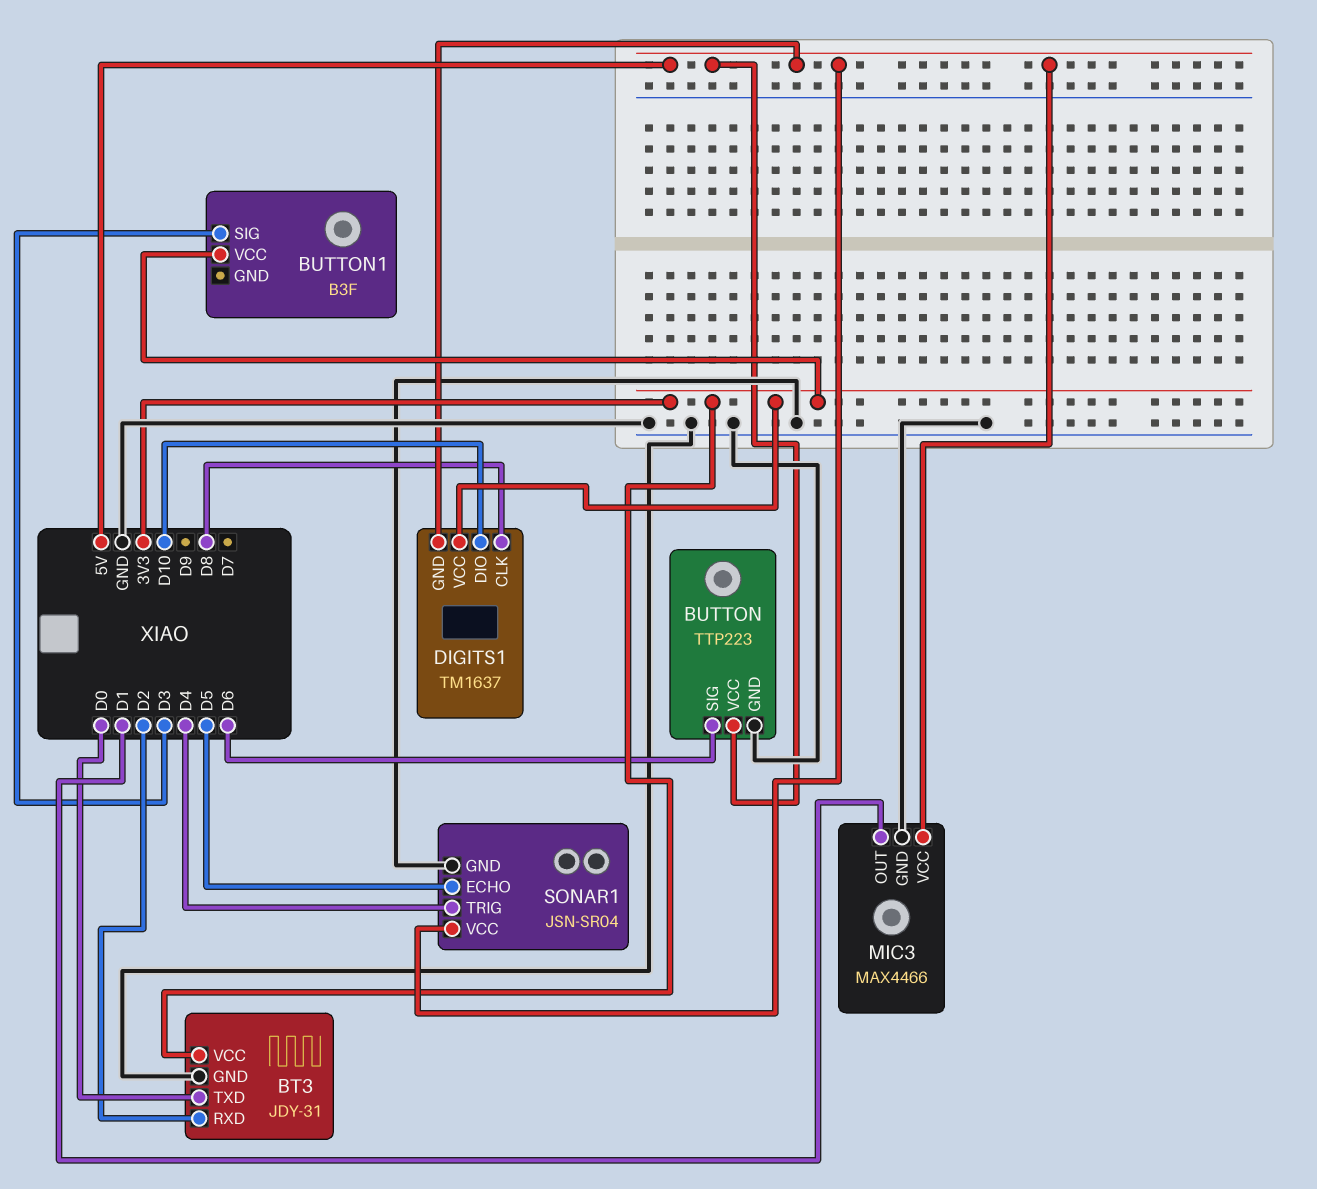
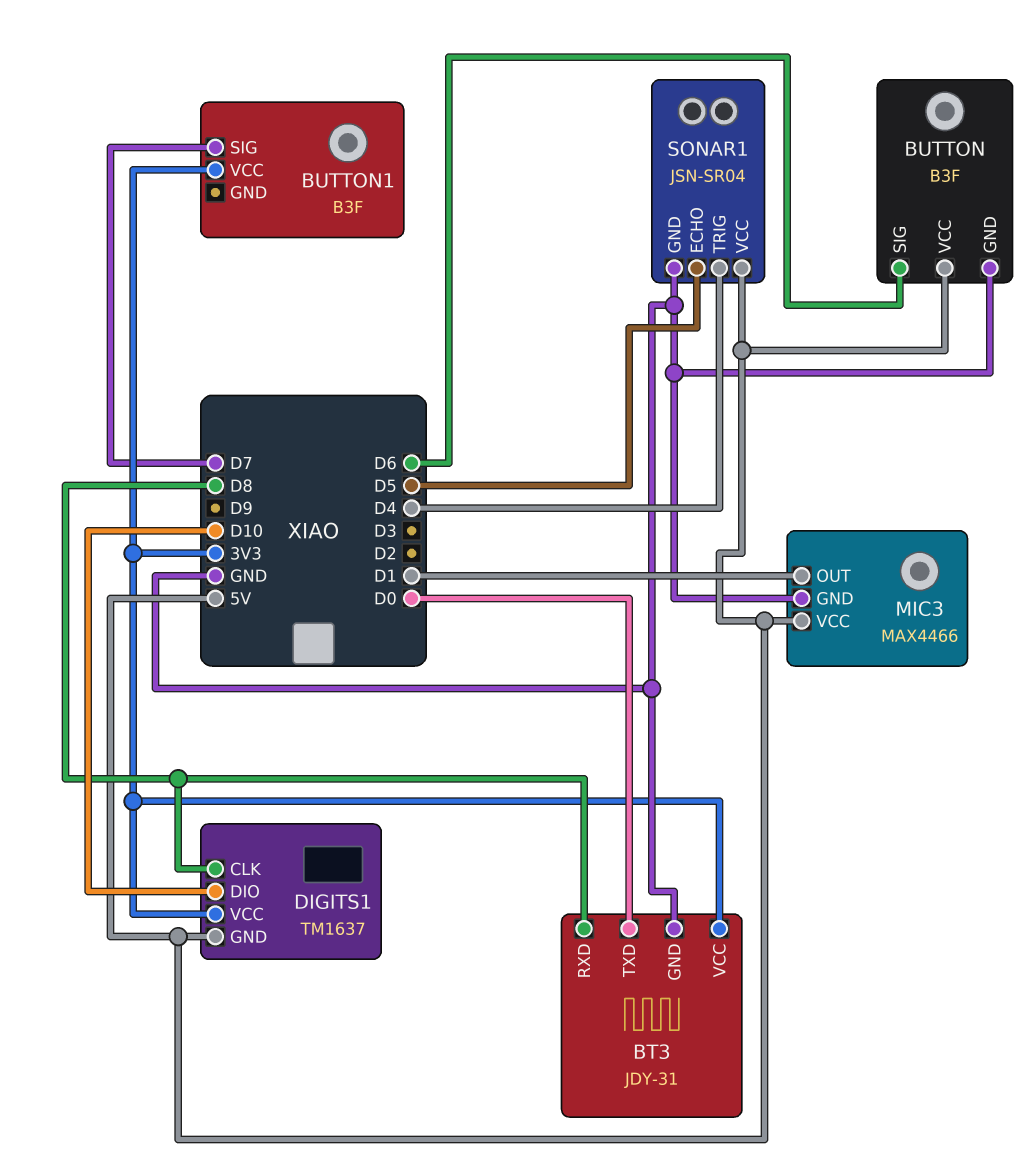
BT3 pin RXD: D2 -> D8
BUTTON: TTP223 -> B3F
BUTTON1 pin SIG: D3 -> D7

